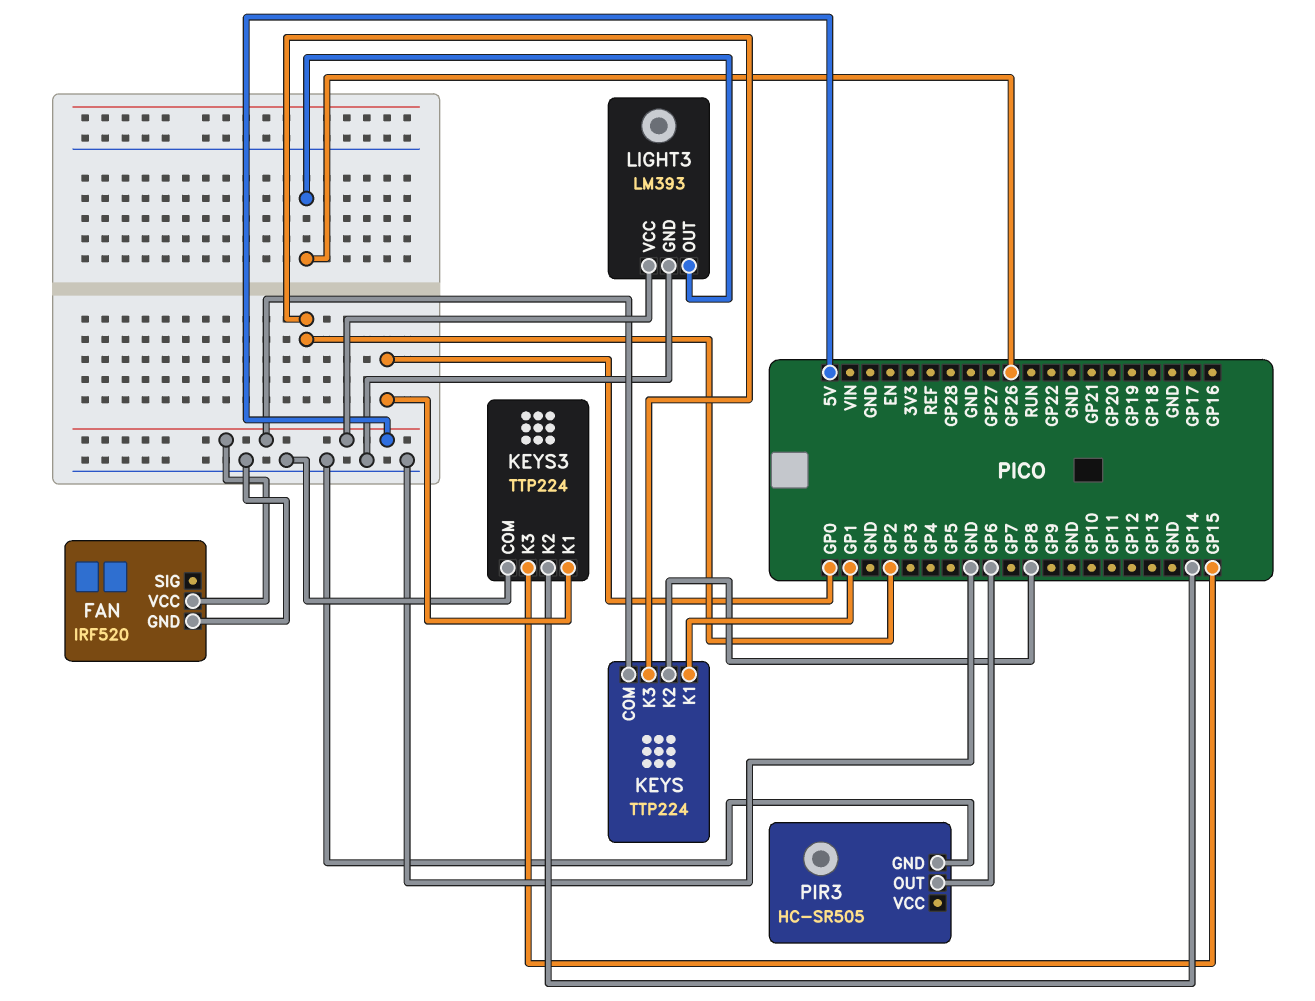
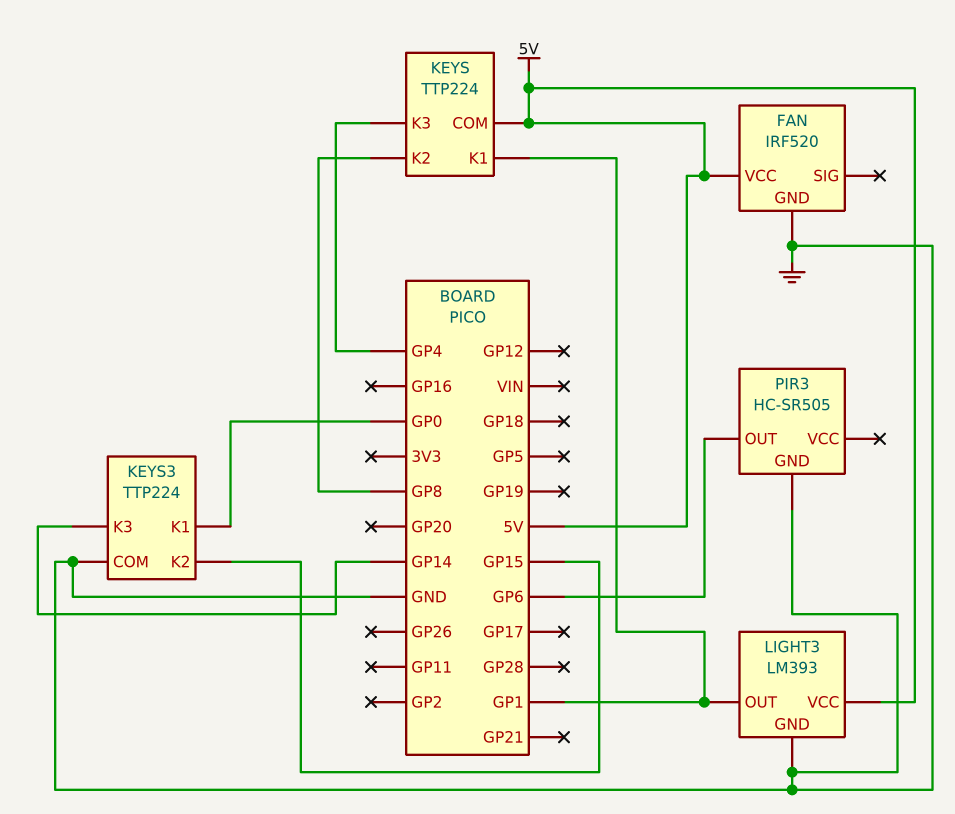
KEYS pin K3: GP2 -> GP4
KEYS3 pin K2: GP14 -> GP15
KEYS3 pin K3: GP15 -> GP14
LIGHT3 pin OUT: GP26 -> GP1

